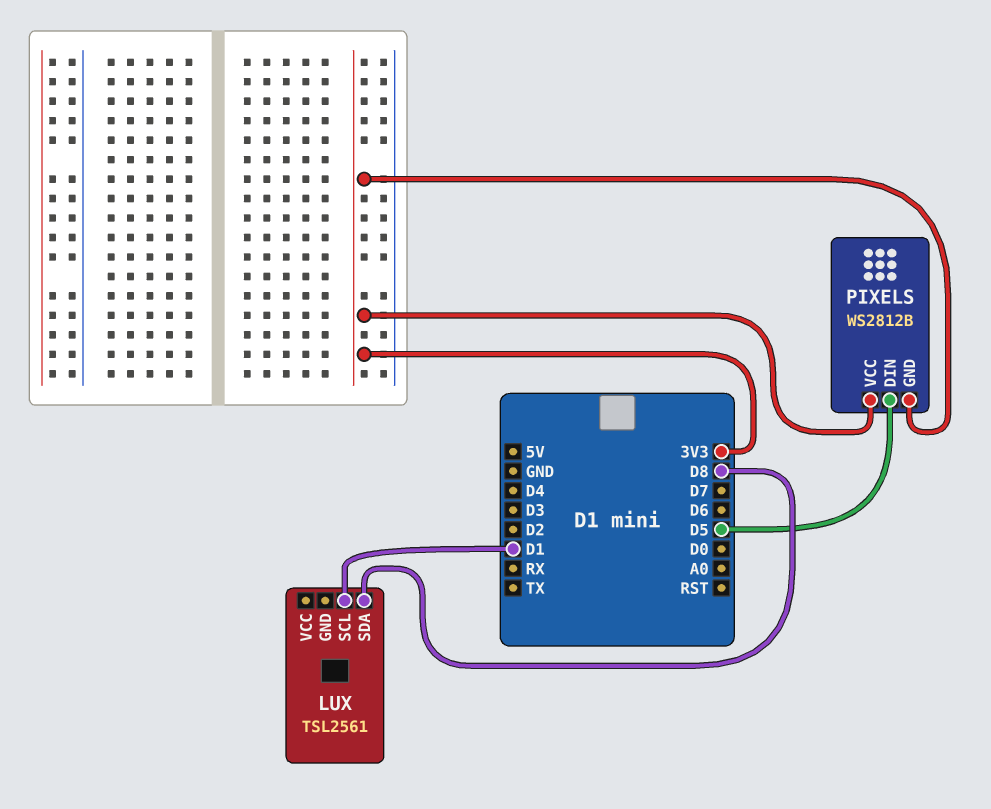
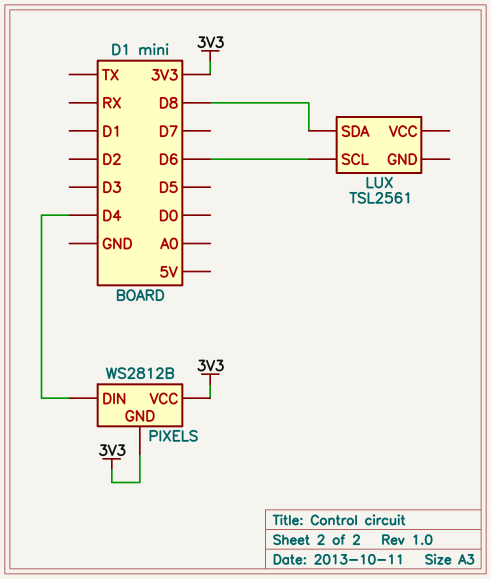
LUX pin SCL: D1 -> D6
PIXELS pin DIN: D5 -> D4

